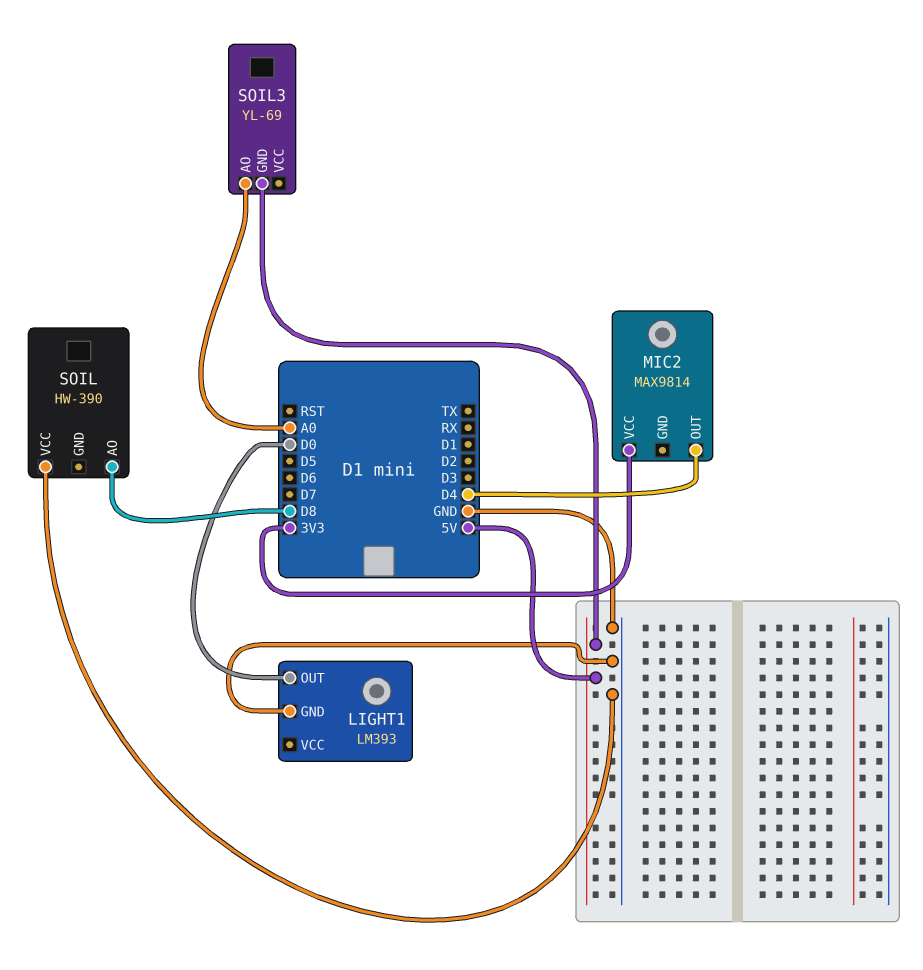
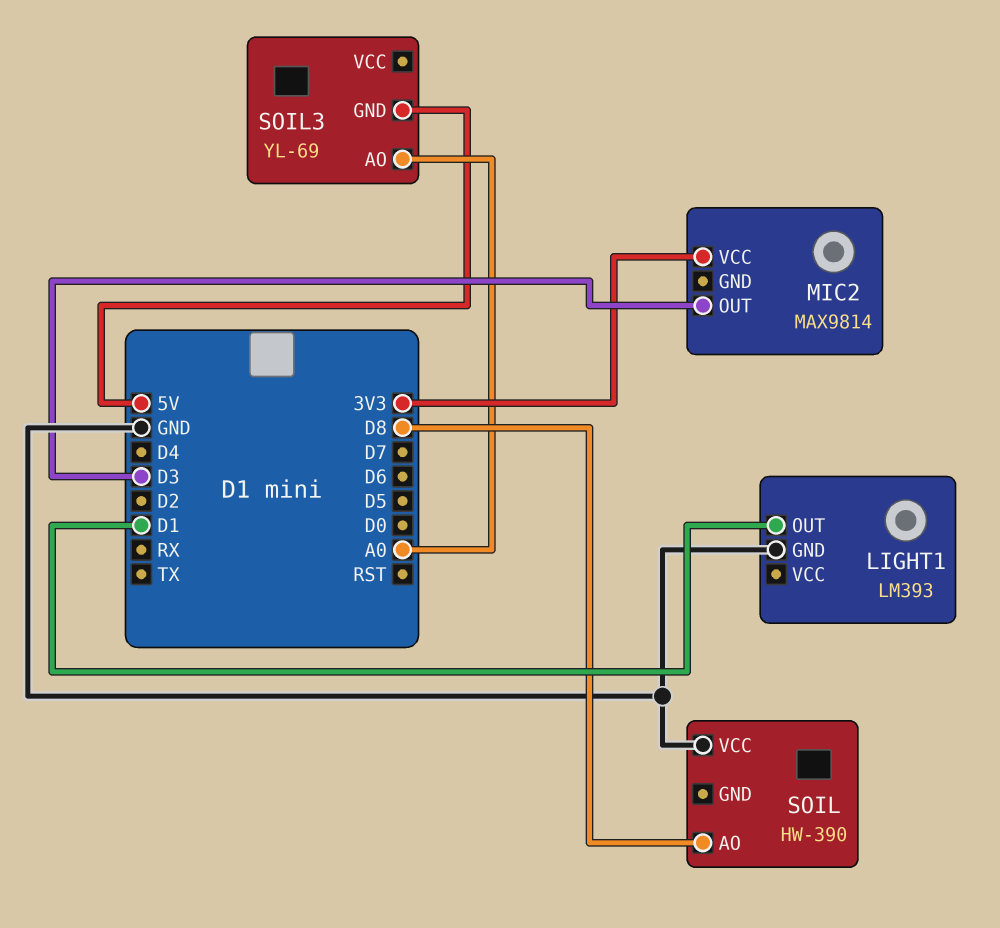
LIGHT1 pin OUT: D0 -> D1
MIC2 pin OUT: D4 -> D3

